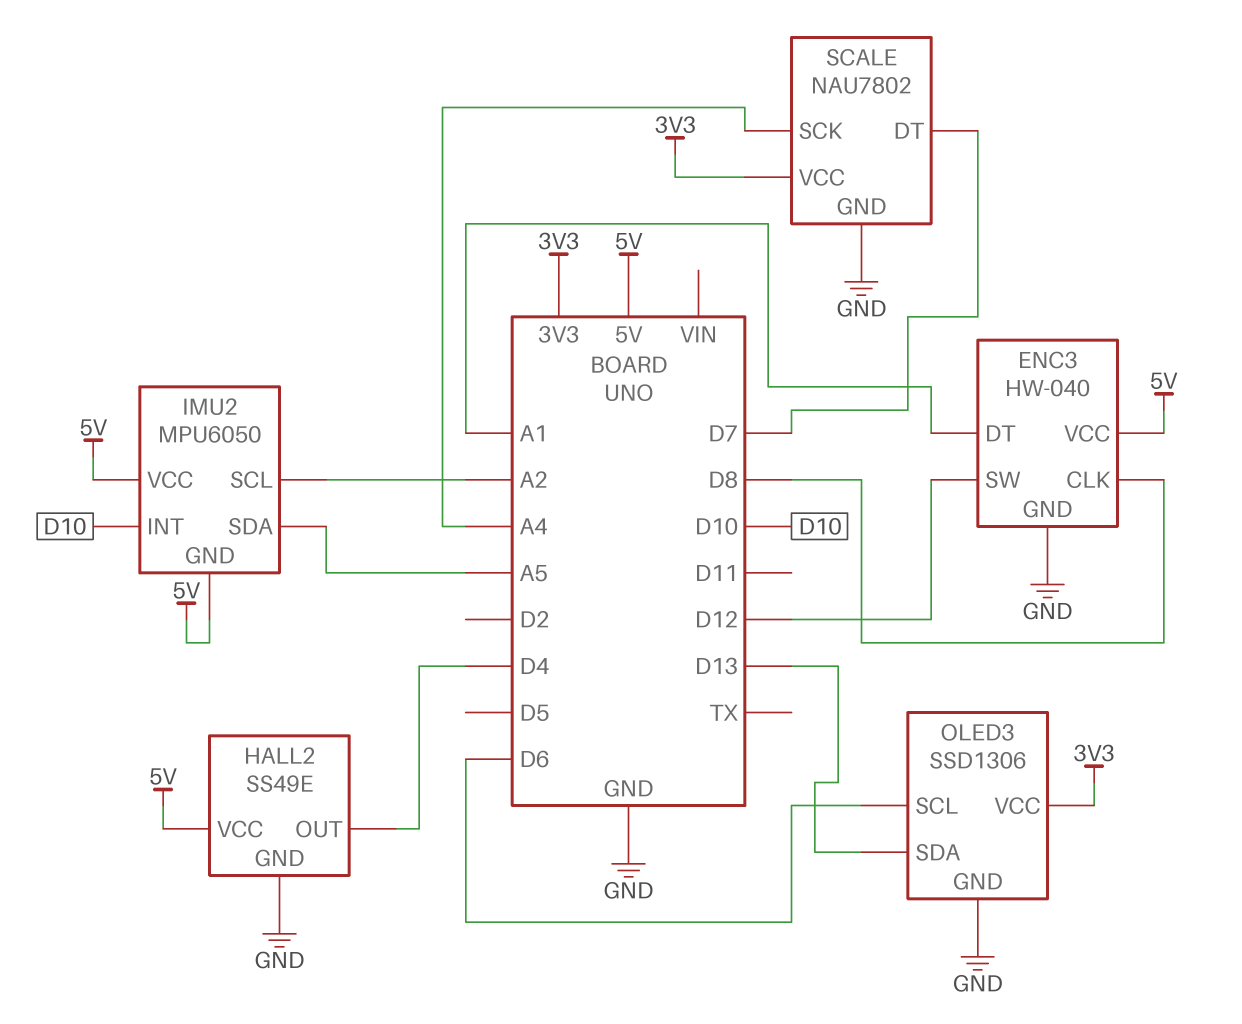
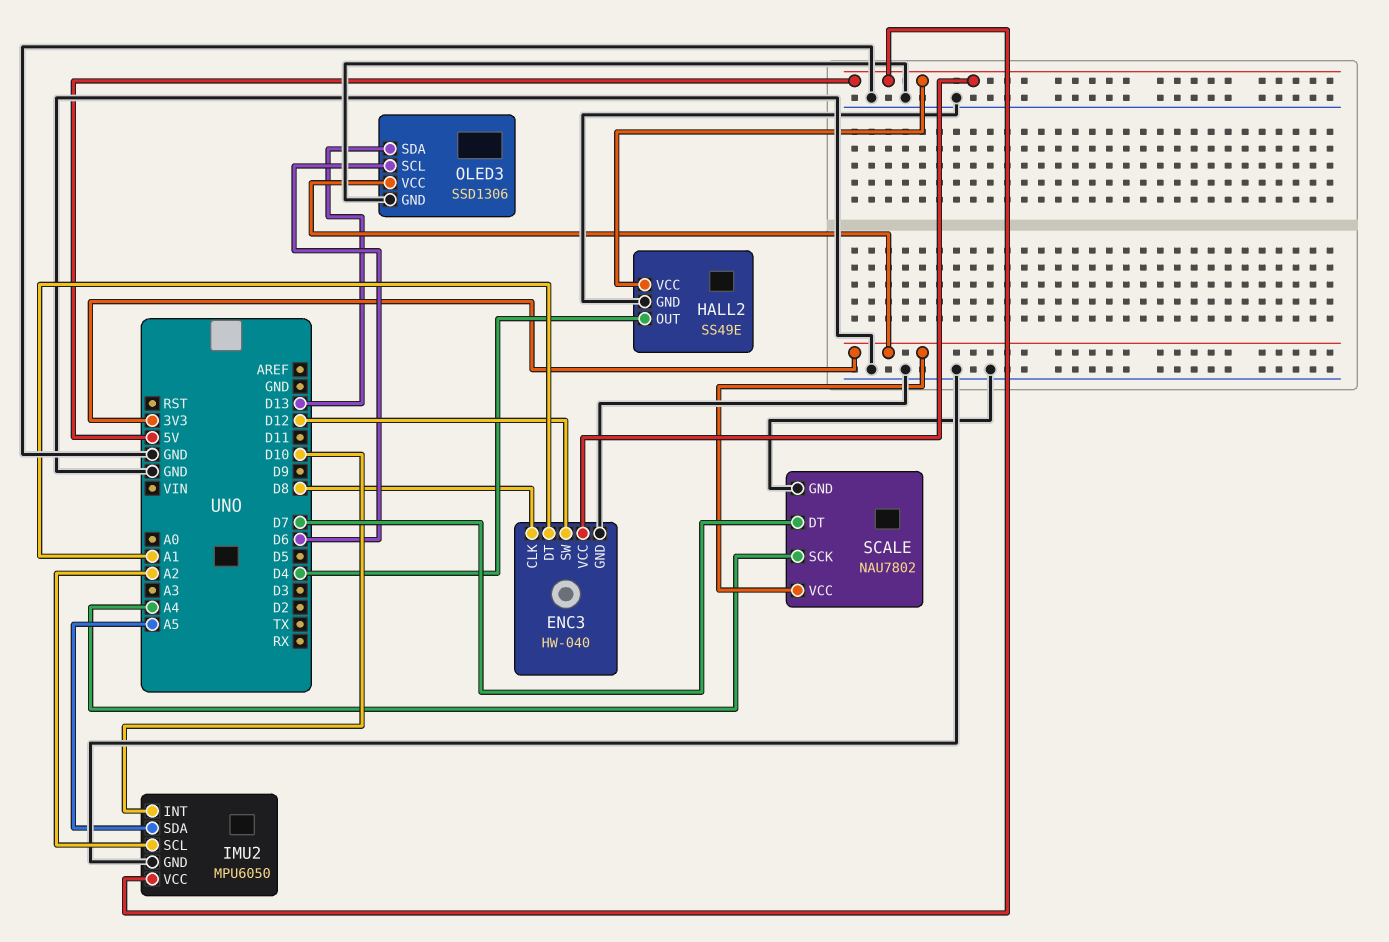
IMU2 pin GND: 5V -> GND

